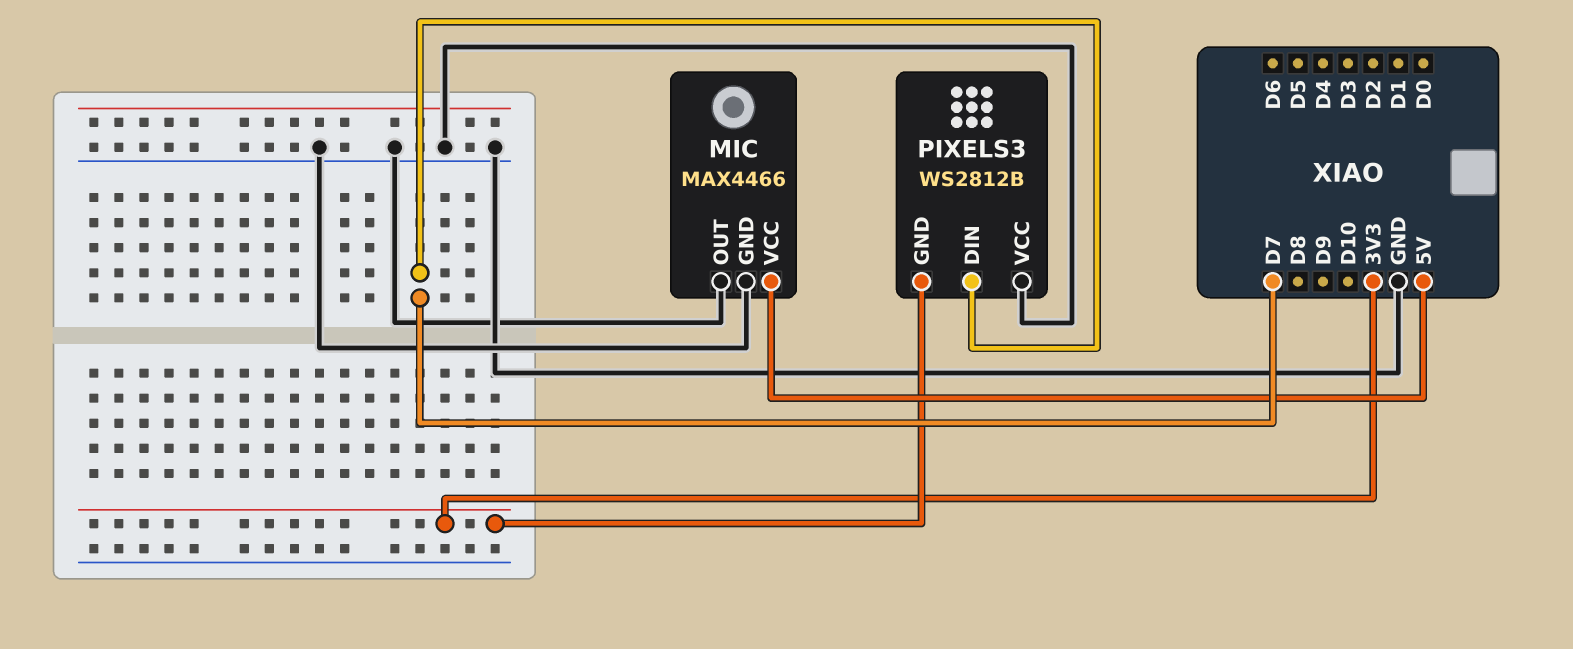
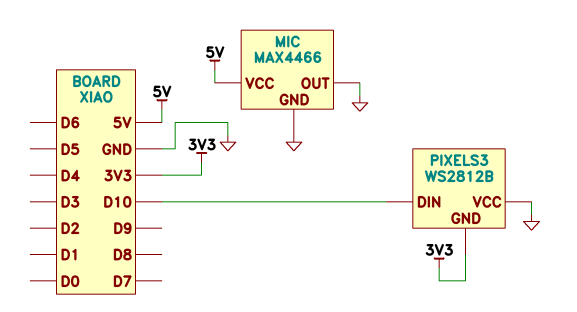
PIXELS3 pin DIN: D7 -> D10

